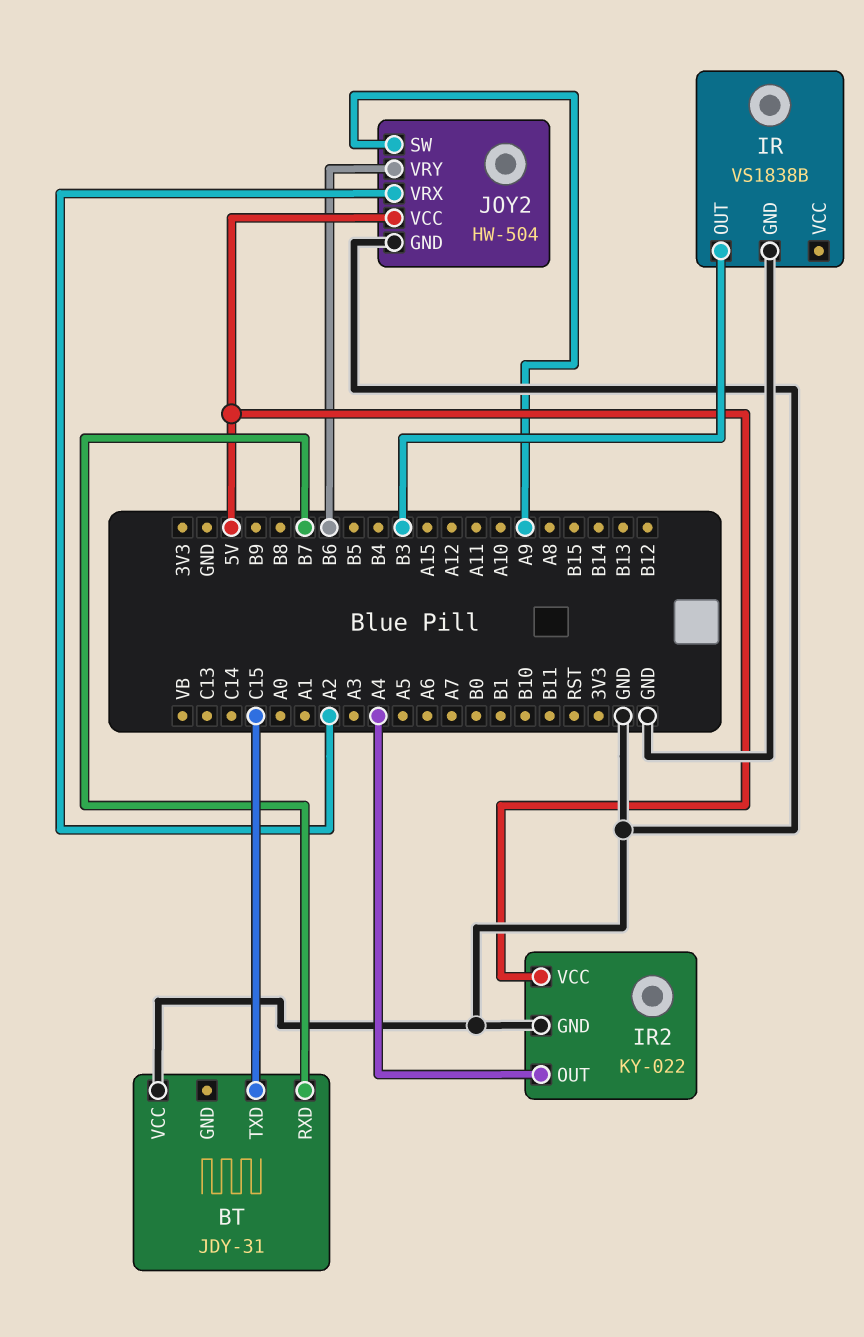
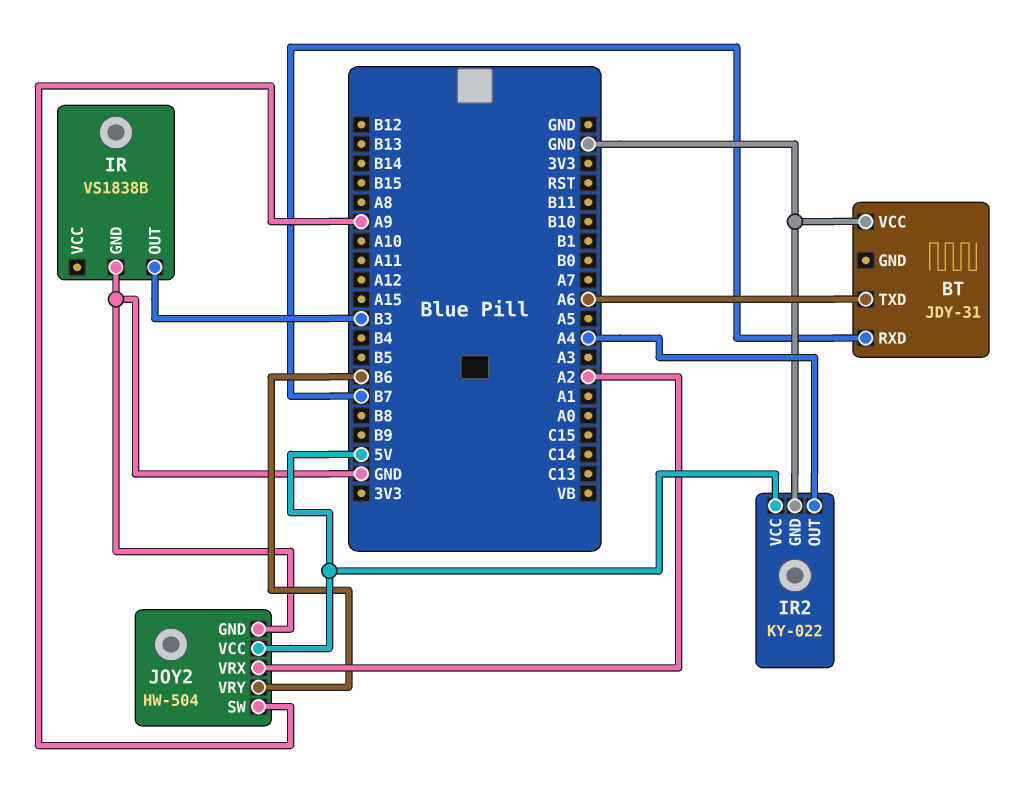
BT pin TXD: C15 -> A6

